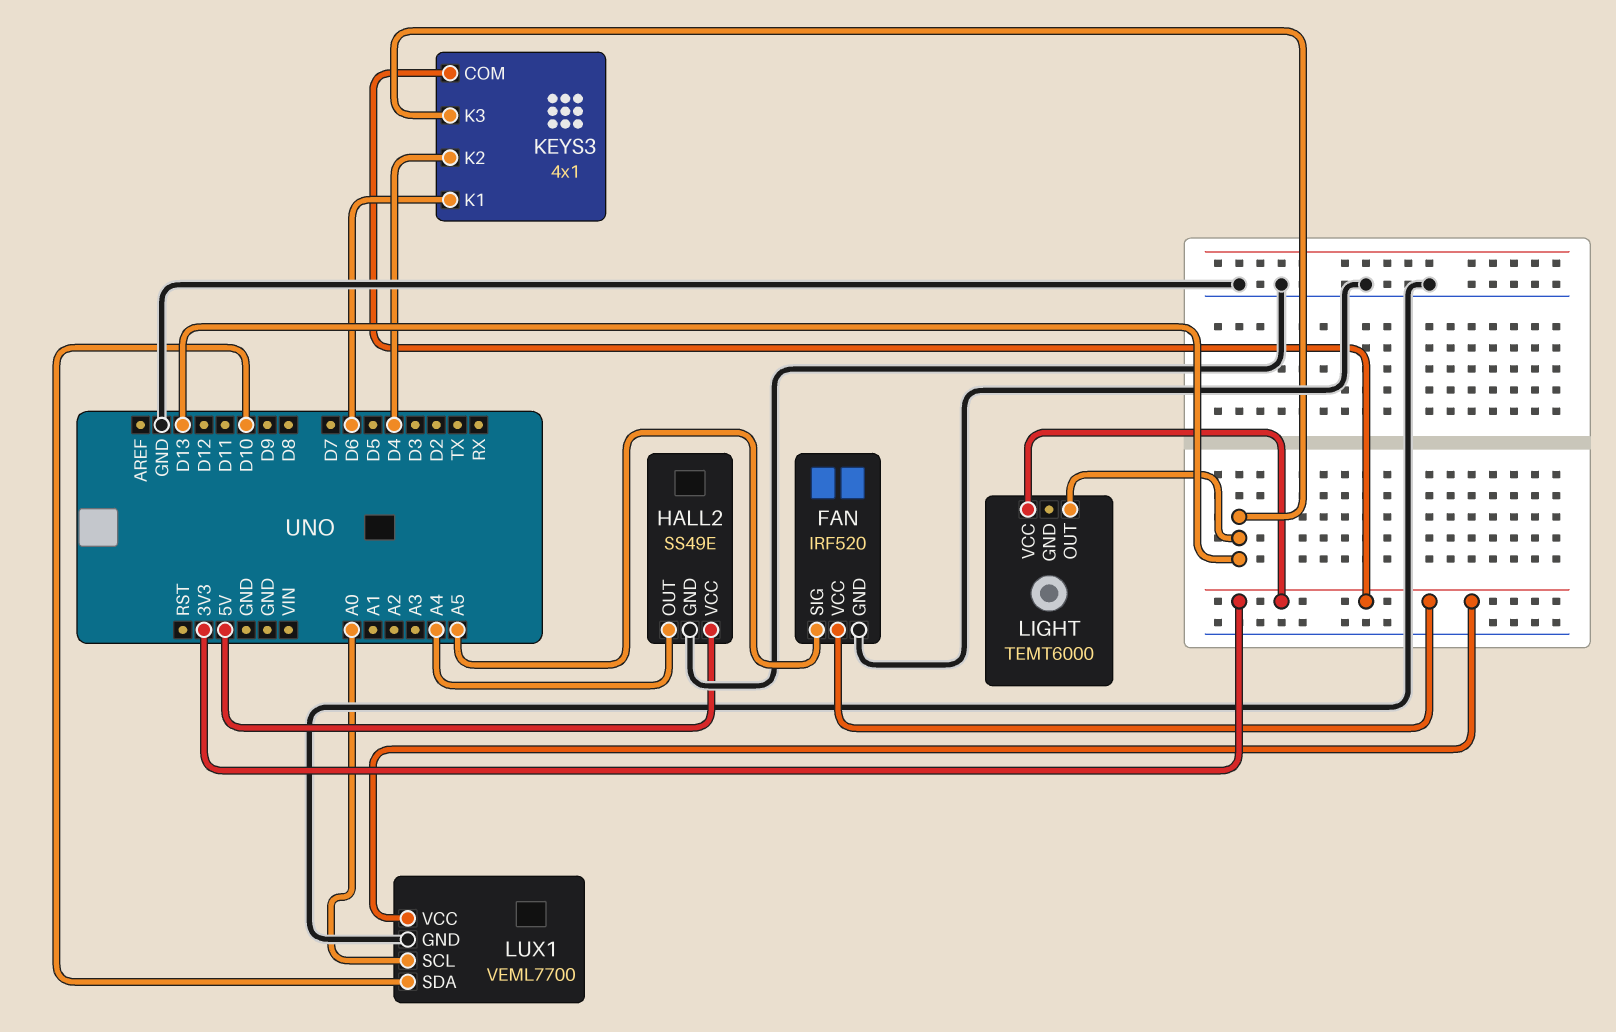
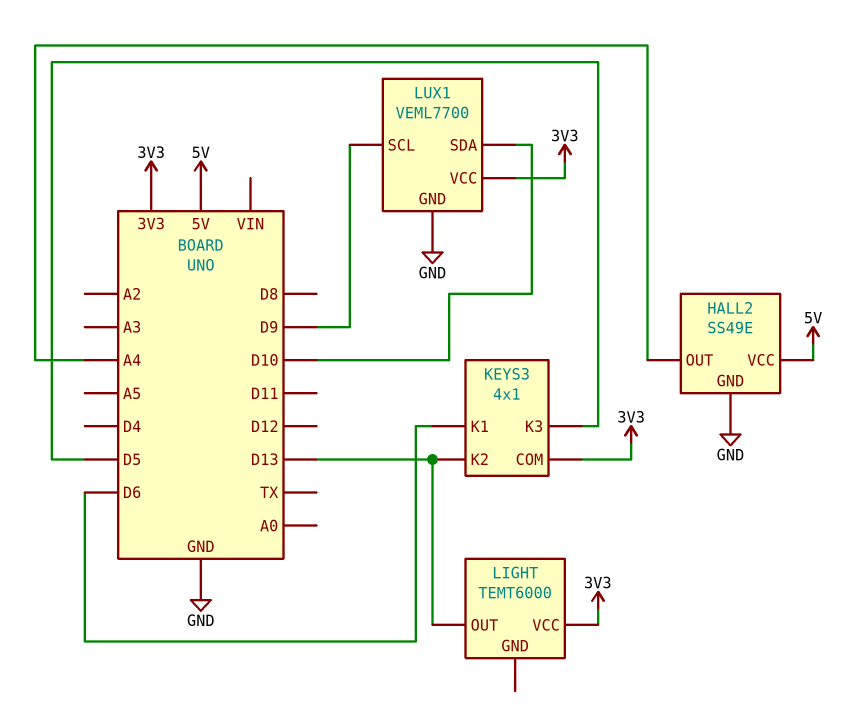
FAN: IRF520 -> none
FAN pin GND: GND -> none
FAN pin SIG: A5 -> none
FAN pin VCC: 3V3 -> none
KEYS3 pin K2: D4 -> D13
KEYS3 pin K3: D13 -> D5
LUX1 pin SCL: A0 -> D9

